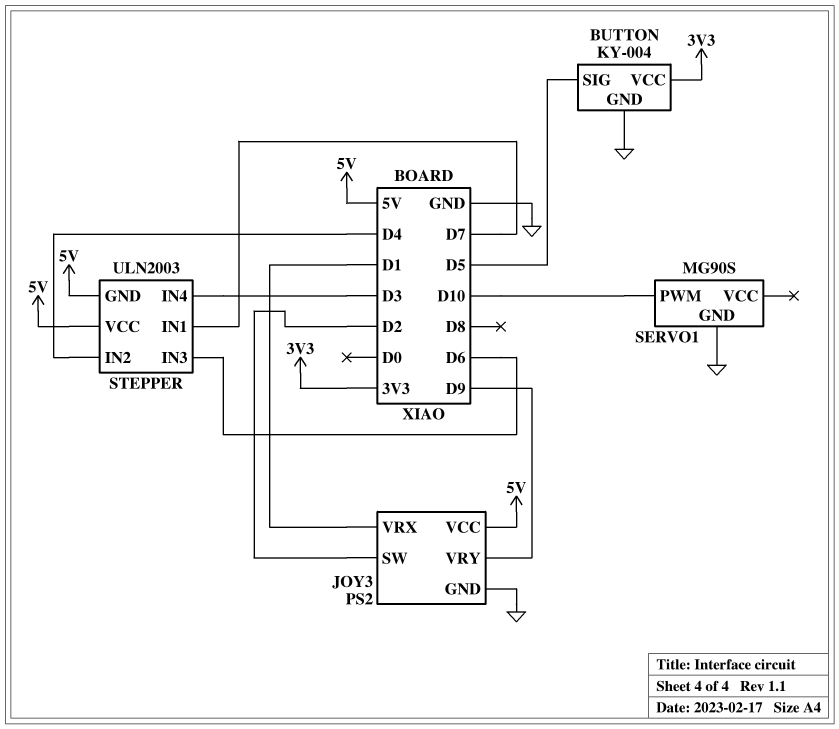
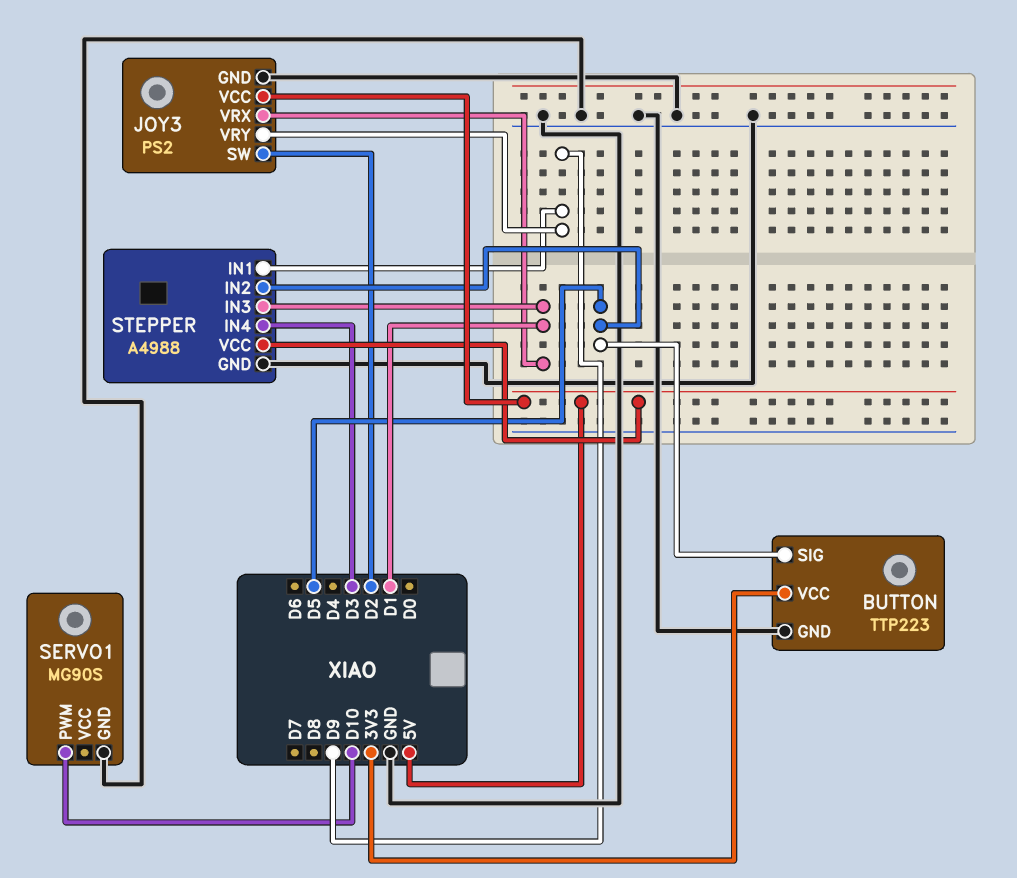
BUTTON: KY-004 -> TTP223
STEPPER: ULN2003 -> A4988
STEPPER pin GND: 5V -> GND
STEPPER pin IN1: D7 -> D9
STEPPER pin IN2: D4 -> D5
STEPPER pin IN3: D6 -> D1

